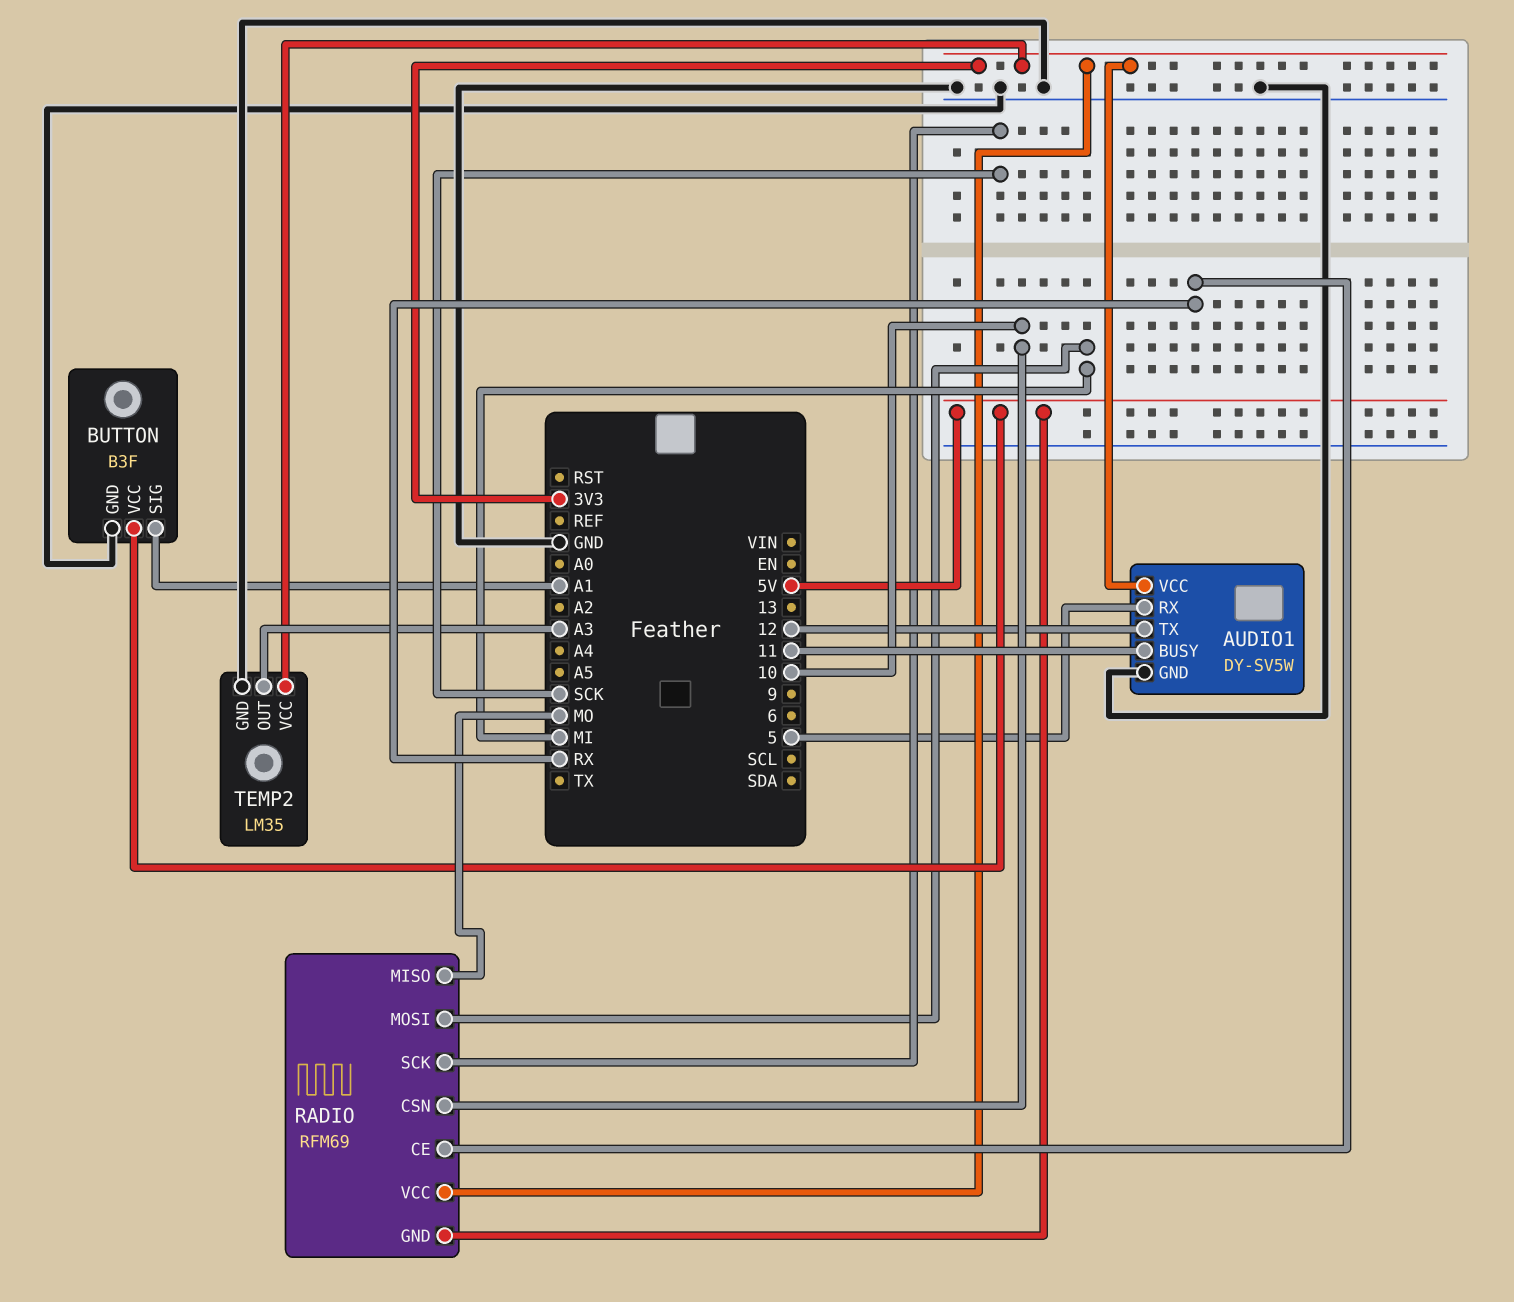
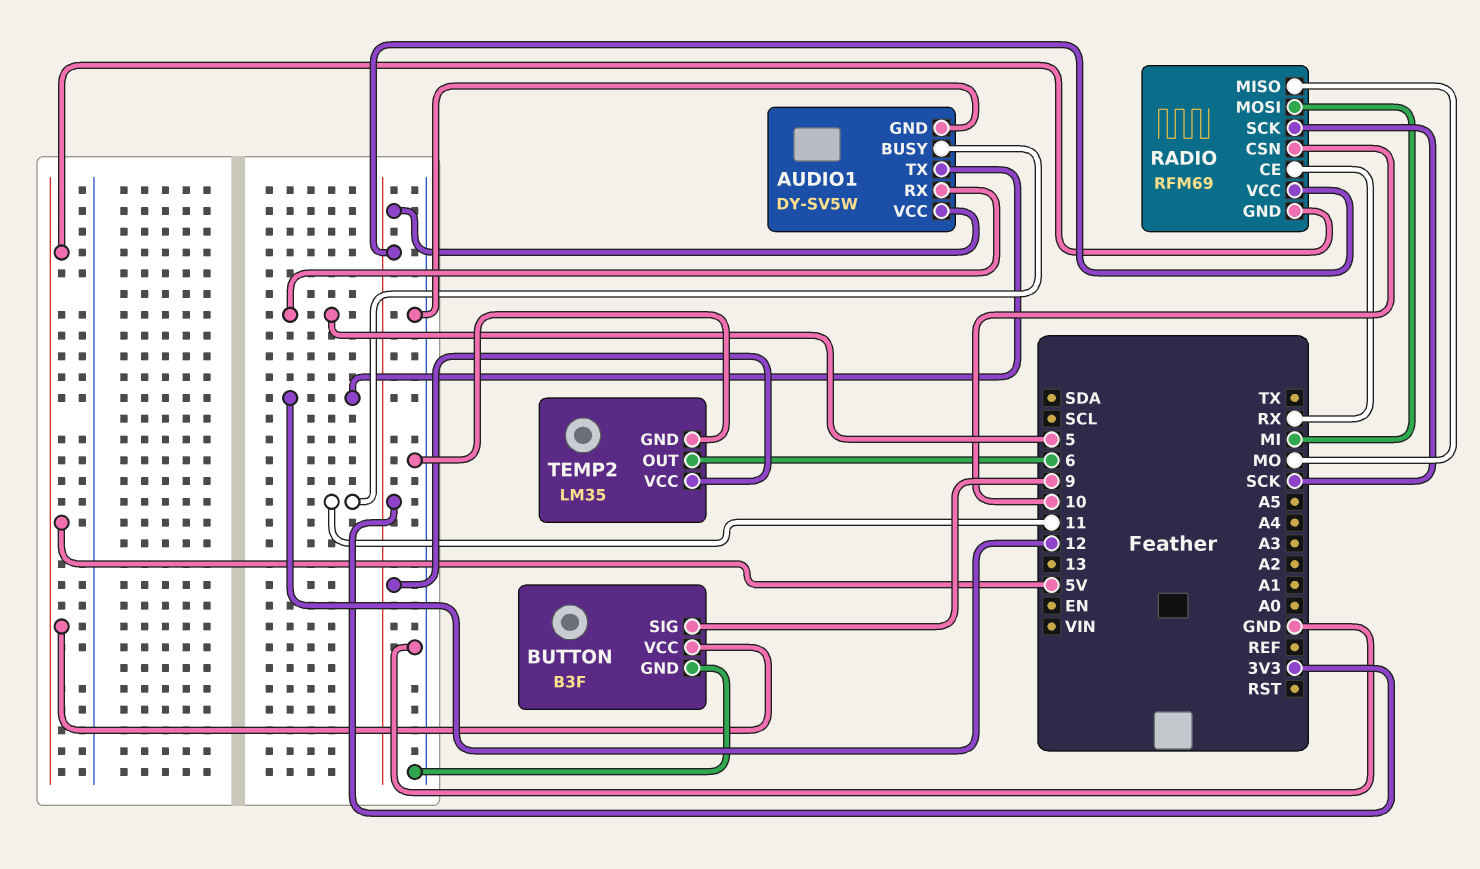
BUTTON pin SIG: A1 -> 9
TEMP2 pin OUT: A3 -> 6

